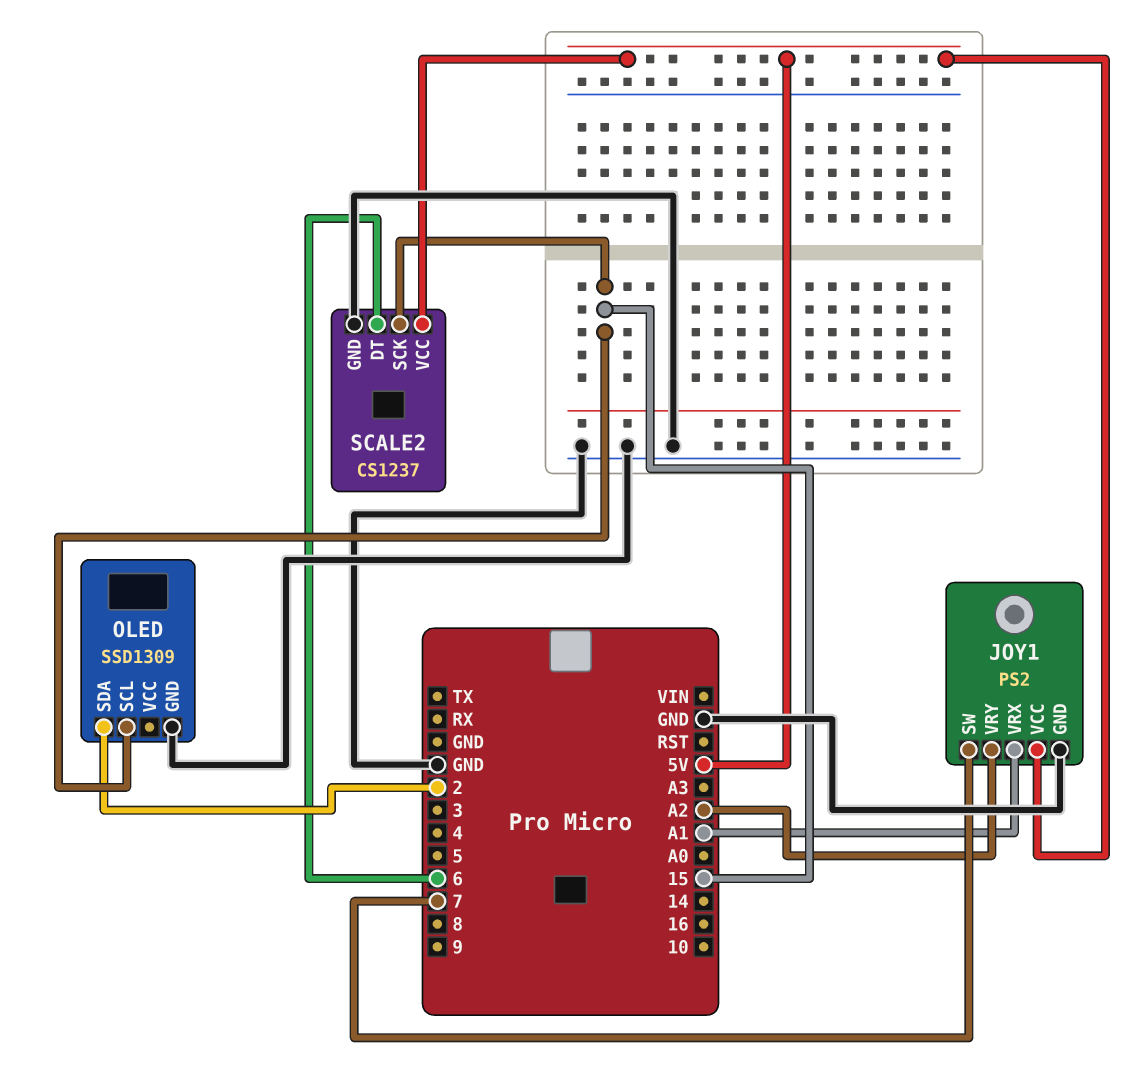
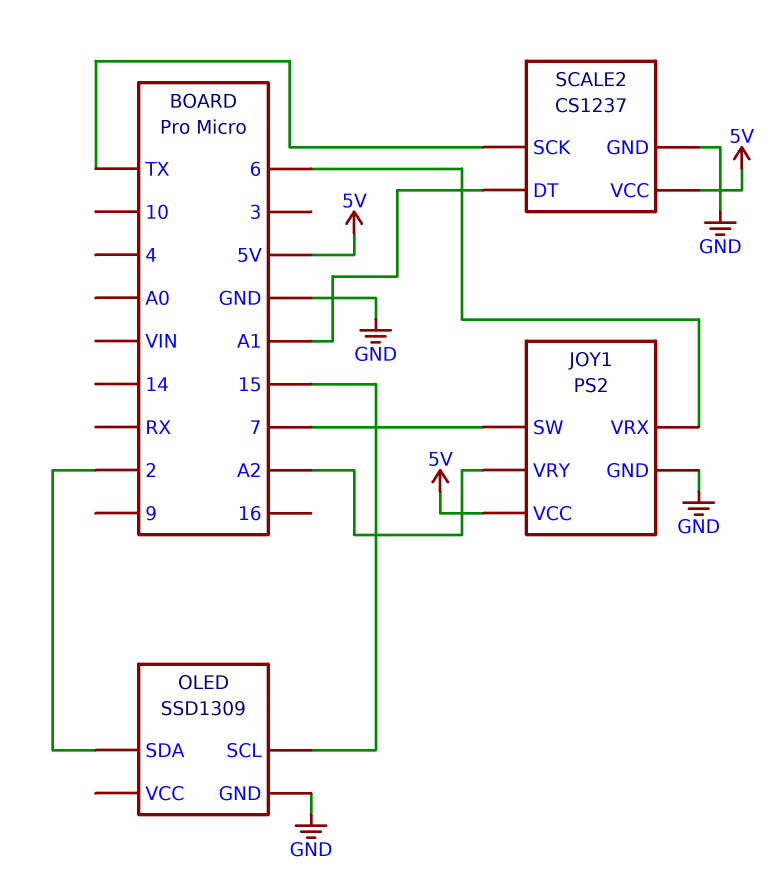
JOY1 pin VRX: A1 -> 6
SCALE2 pin DT: 6 -> A1
SCALE2 pin SCK: 15 -> TX

